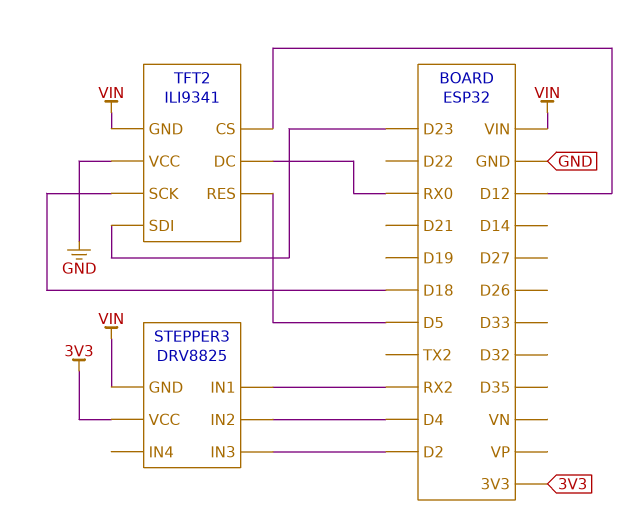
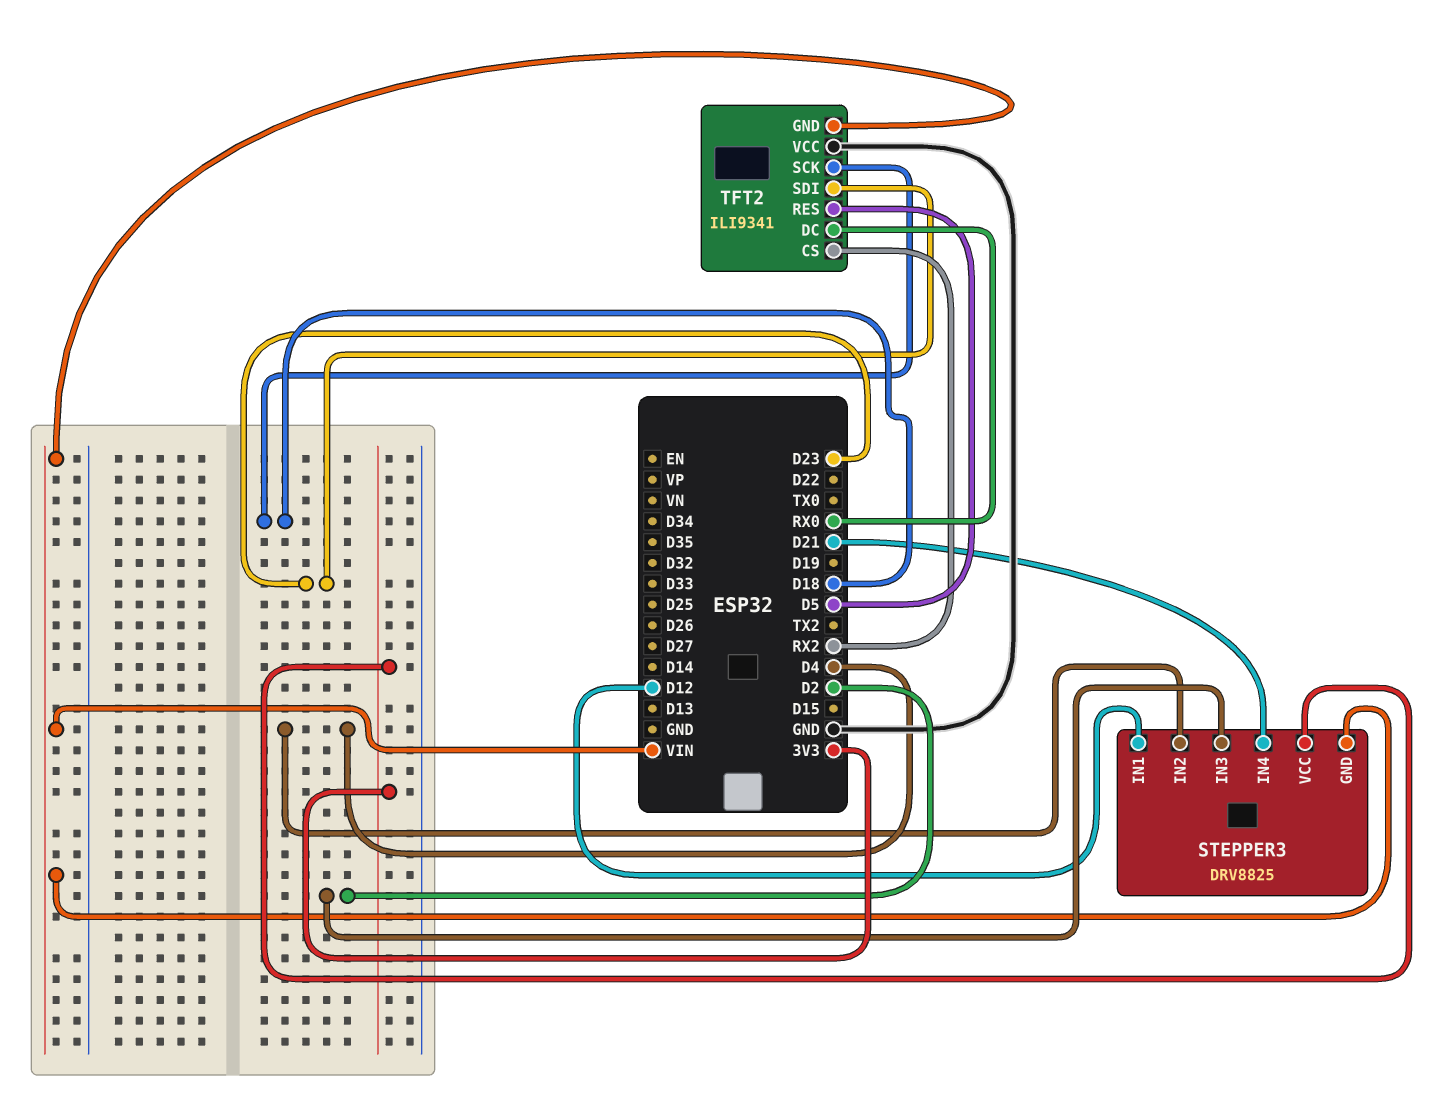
STEPPER3 pin IN1: RX2 -> D12
STEPPER3 pin IN4: none -> D21
TFT2 pin CS: D12 -> RX2

